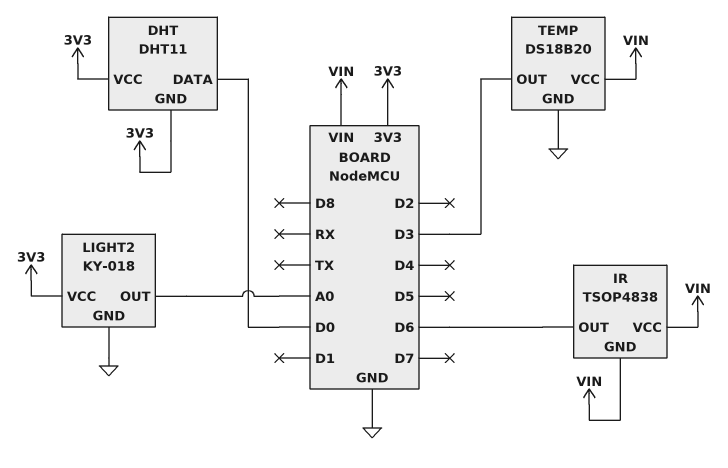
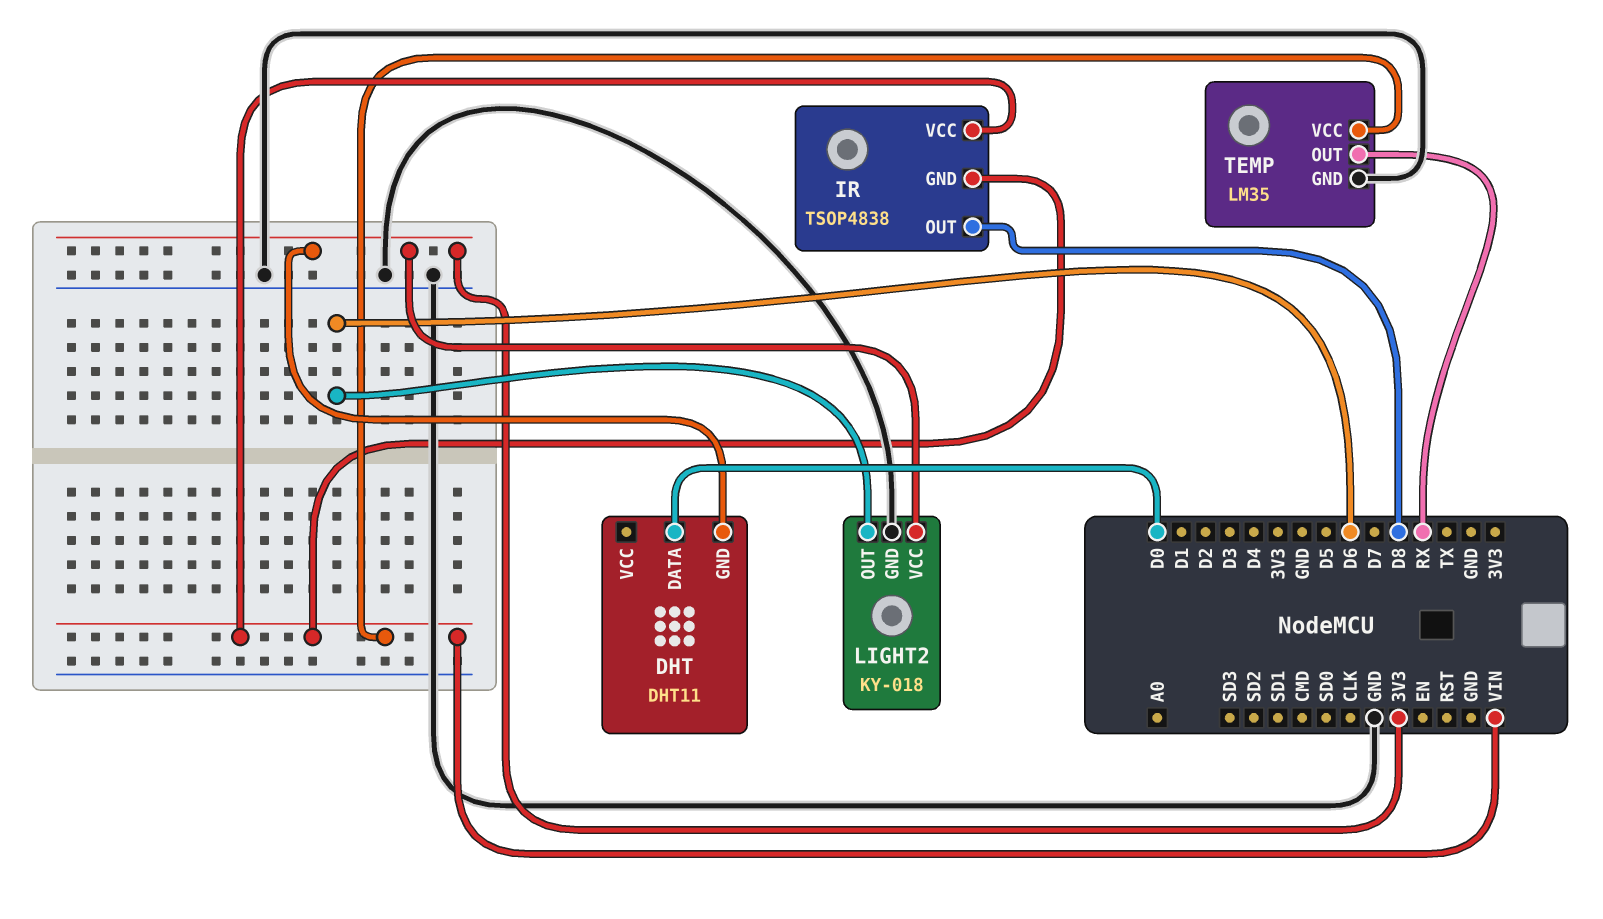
DHT pin VCC: 3V3 -> none
IR pin OUT: D6 -> D8
LIGHT2 pin OUT: A0 -> D6
TEMP: DS18B20 -> LM35
TEMP pin OUT: D3 -> RX

